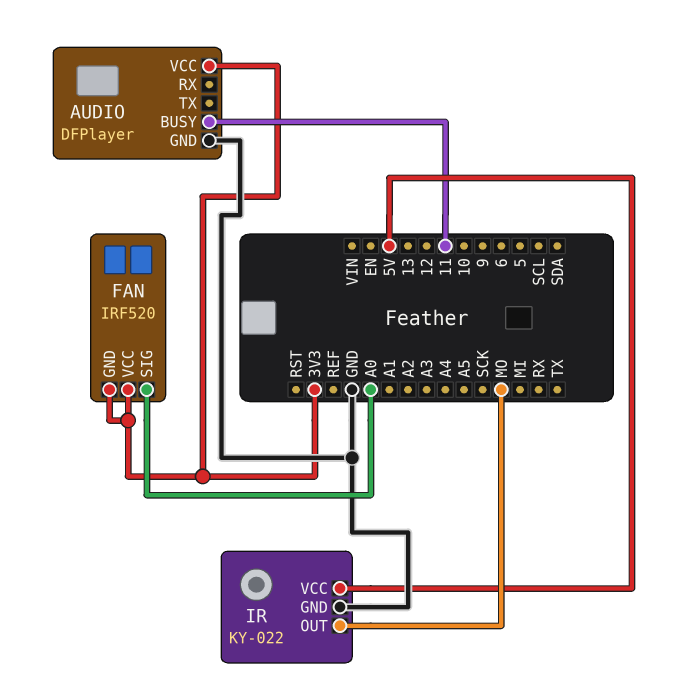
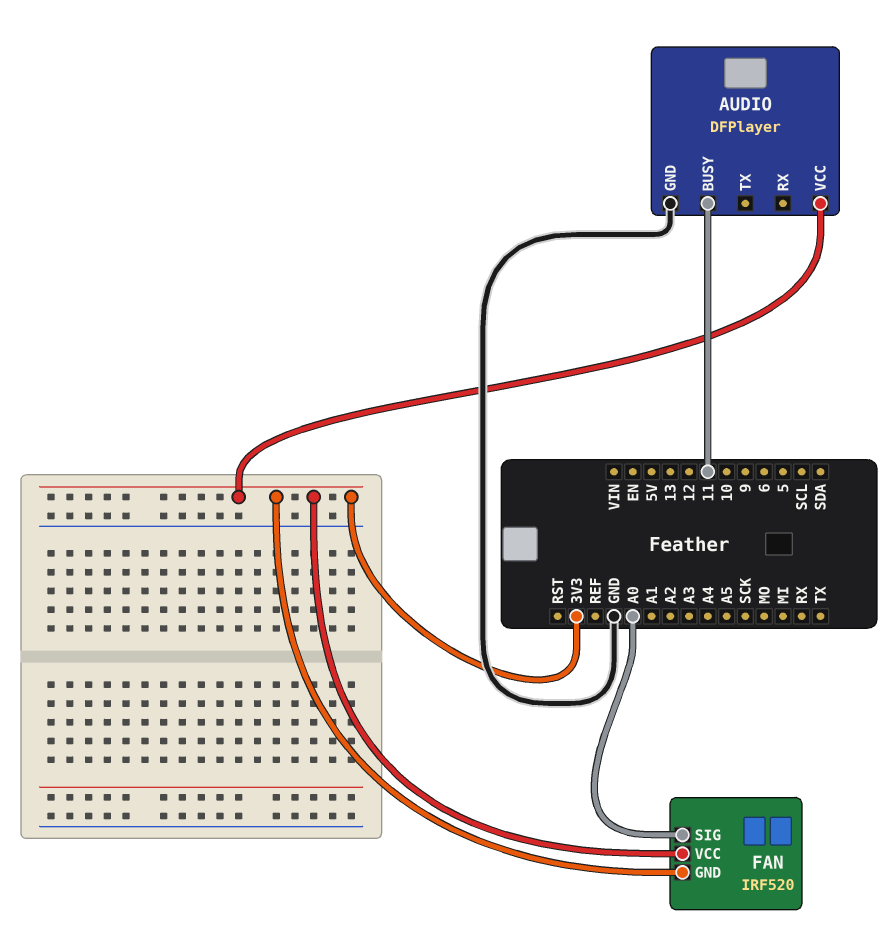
IR: KY-022 -> none
IR pin GND: GND -> none
IR pin OUT: MO -> none
IR pin VCC: 5V -> none

